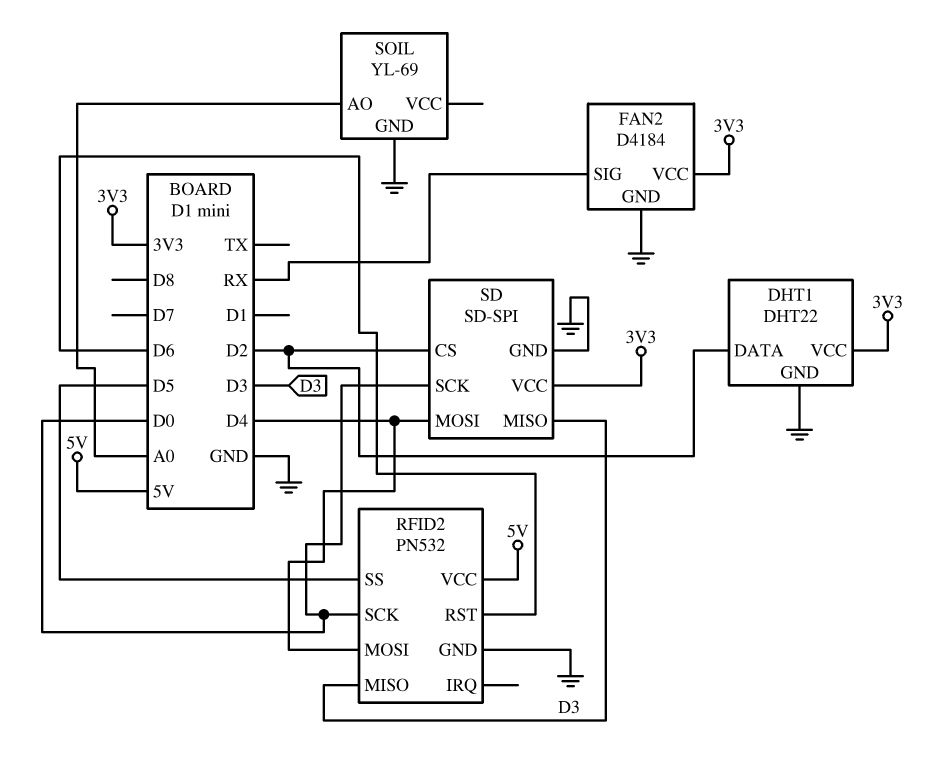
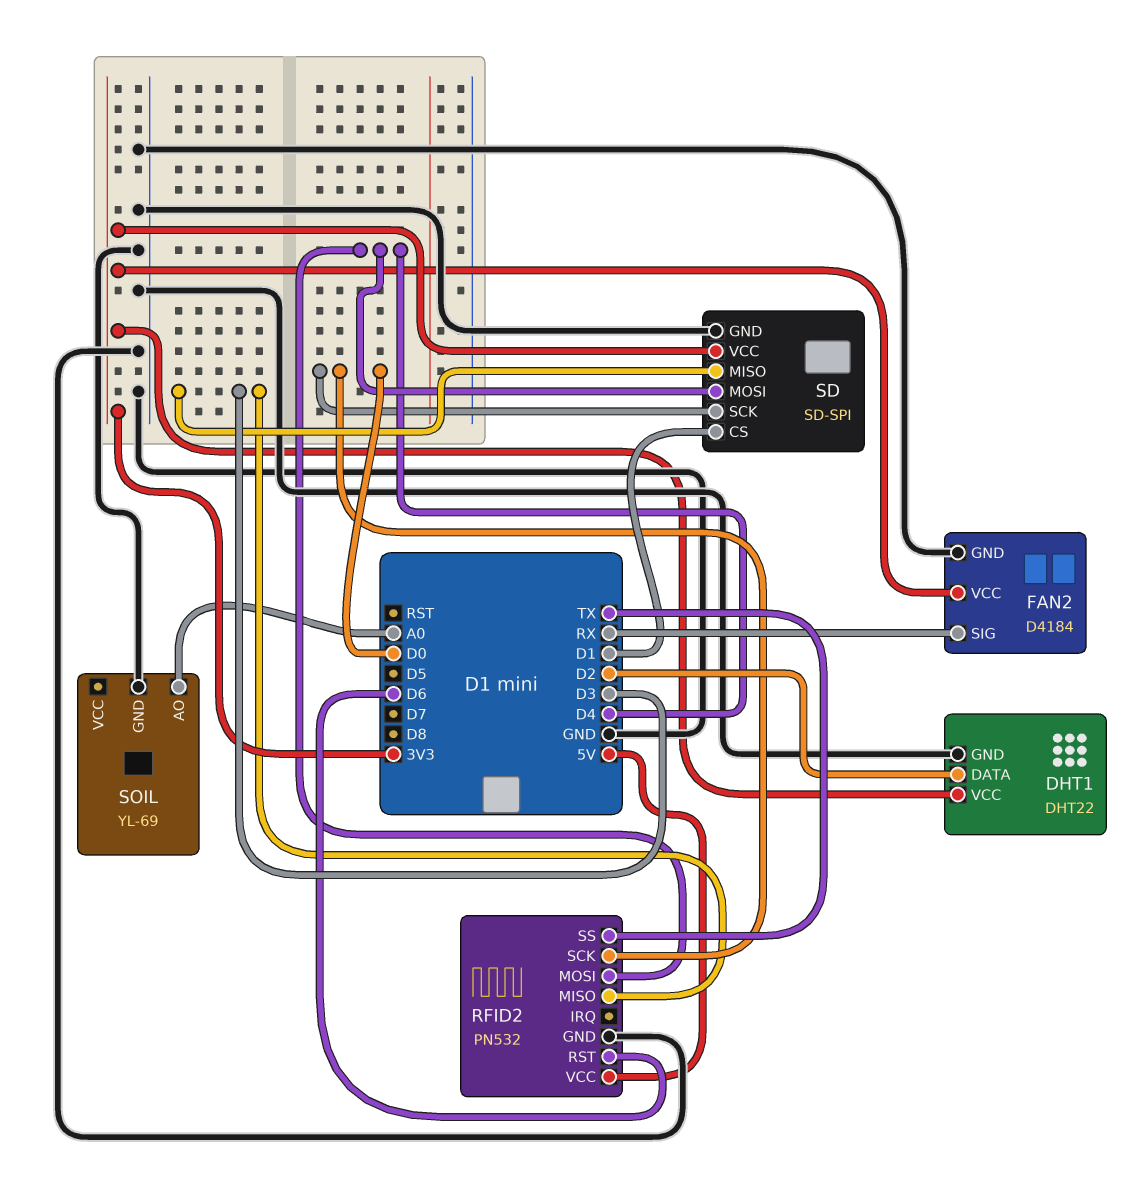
RFID2 pin SS: D5 -> TX
SD pin CS: D2 -> D1

